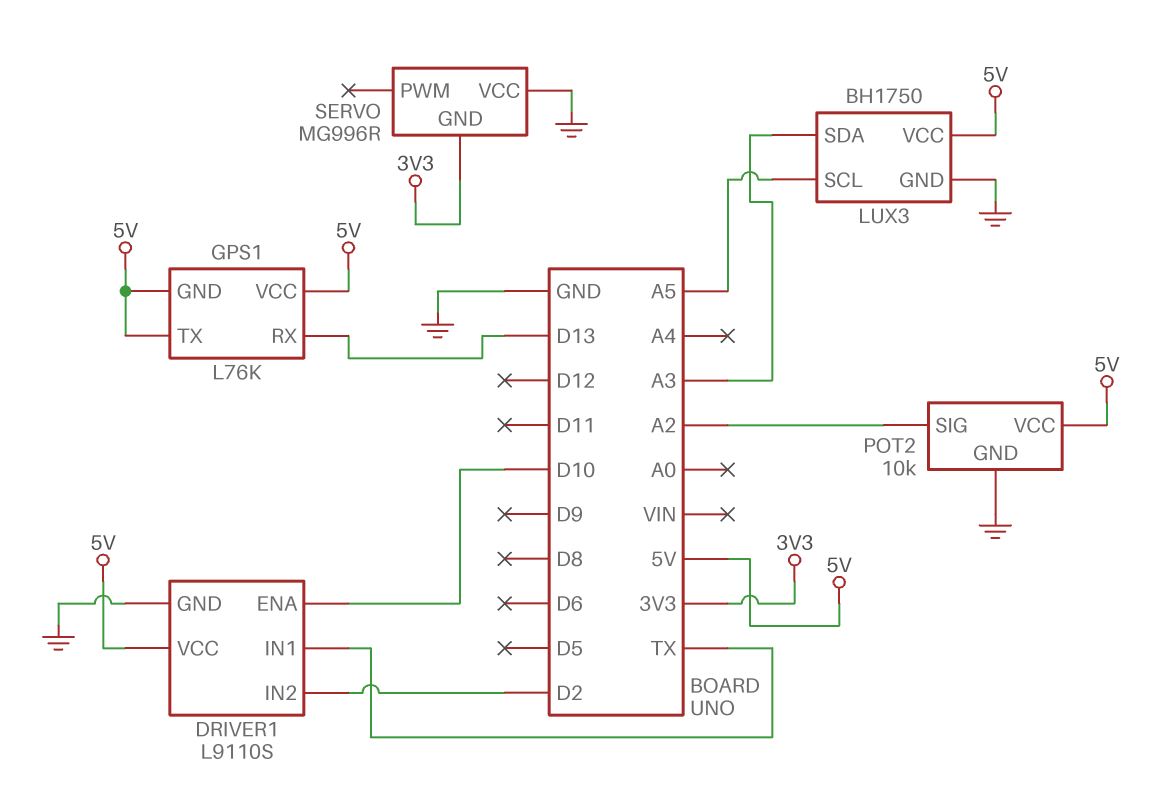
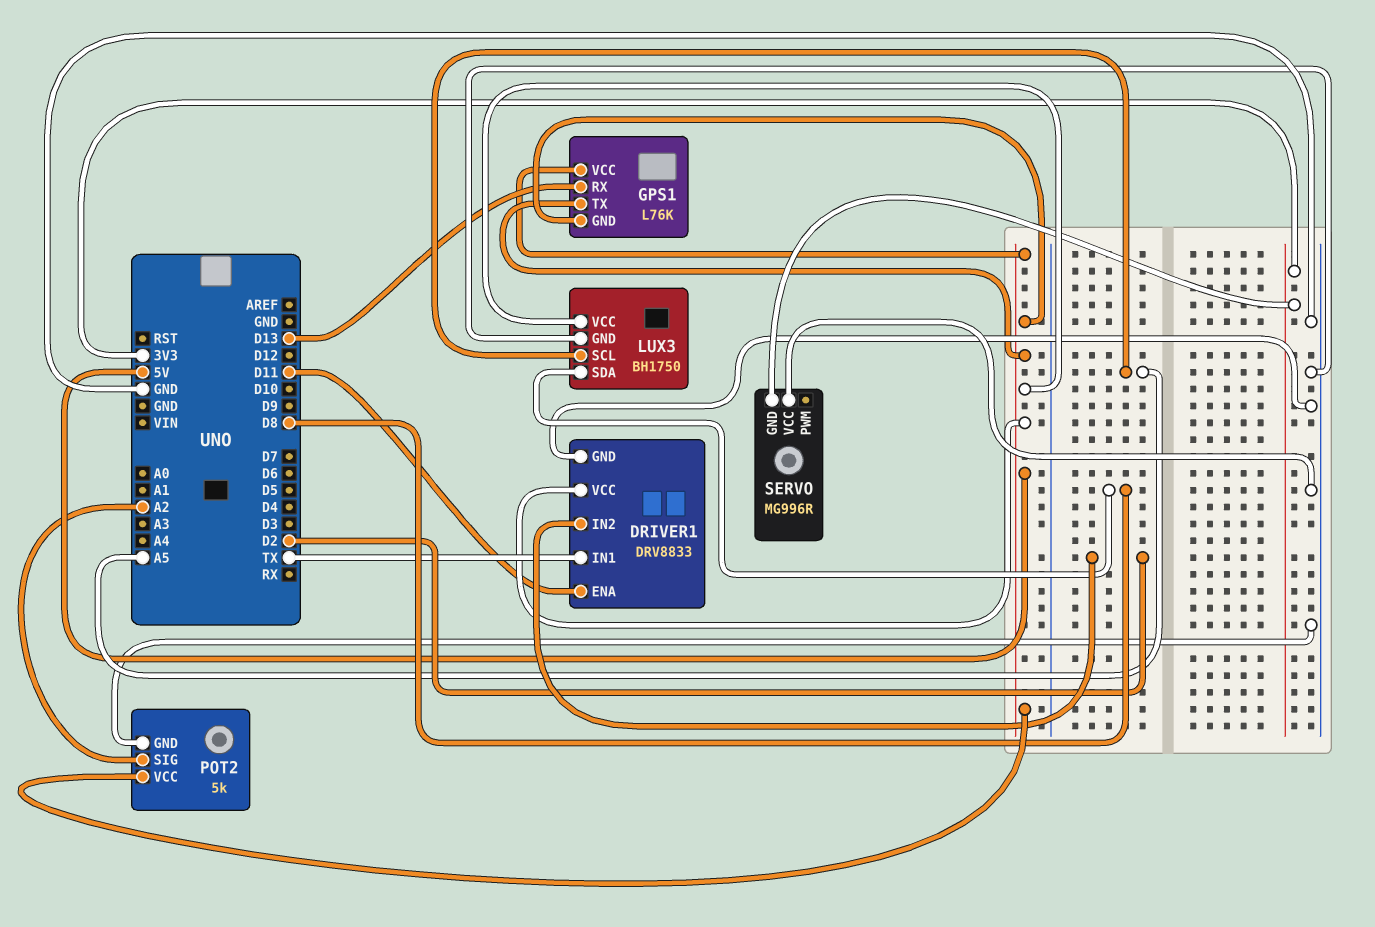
DRIVER1: L9110S -> DRV8833
DRIVER1 pin ENA: D10 -> D11
LUX3 pin SDA: A3 -> D8
POT2: 10k -> 5k

